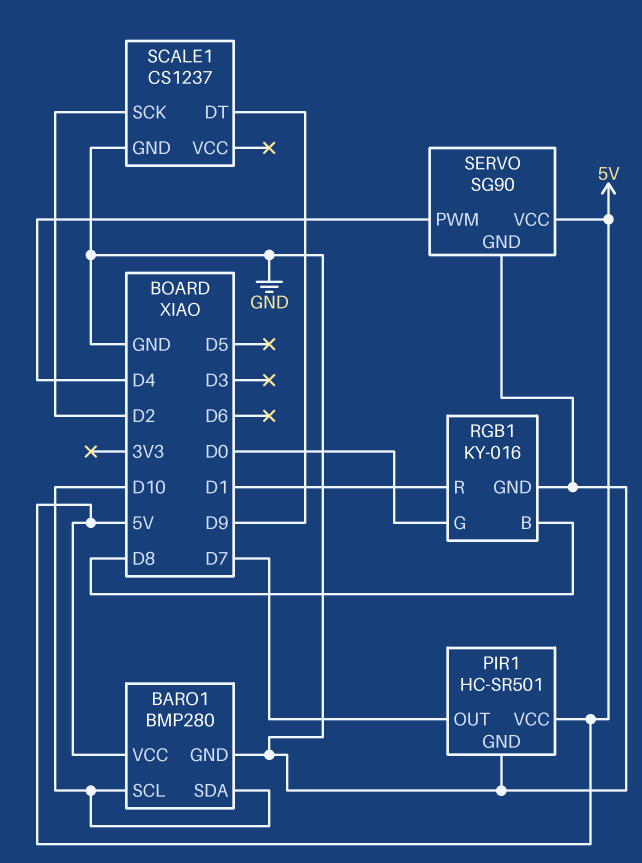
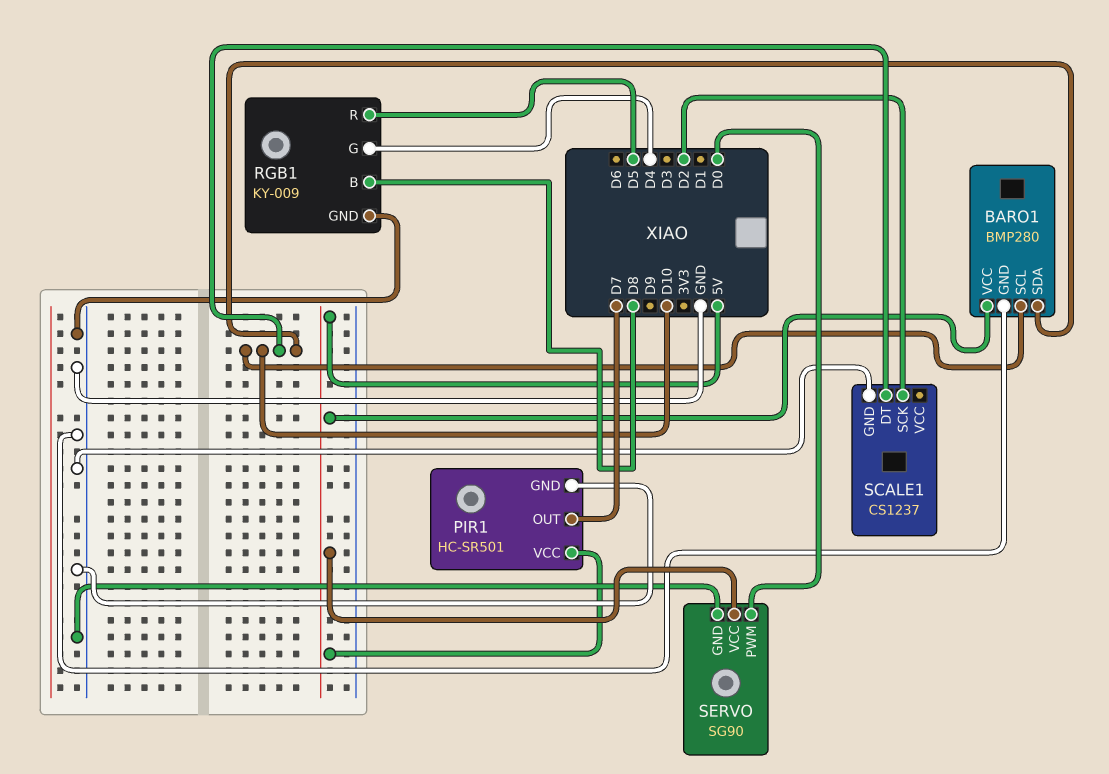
RGB1: KY-016 -> KY-009
RGB1 pin G: D0 -> D4
RGB1 pin R: D1 -> D5
SCALE1 pin DT: D9 -> D10
SERVO pin PWM: D4 -> D0

